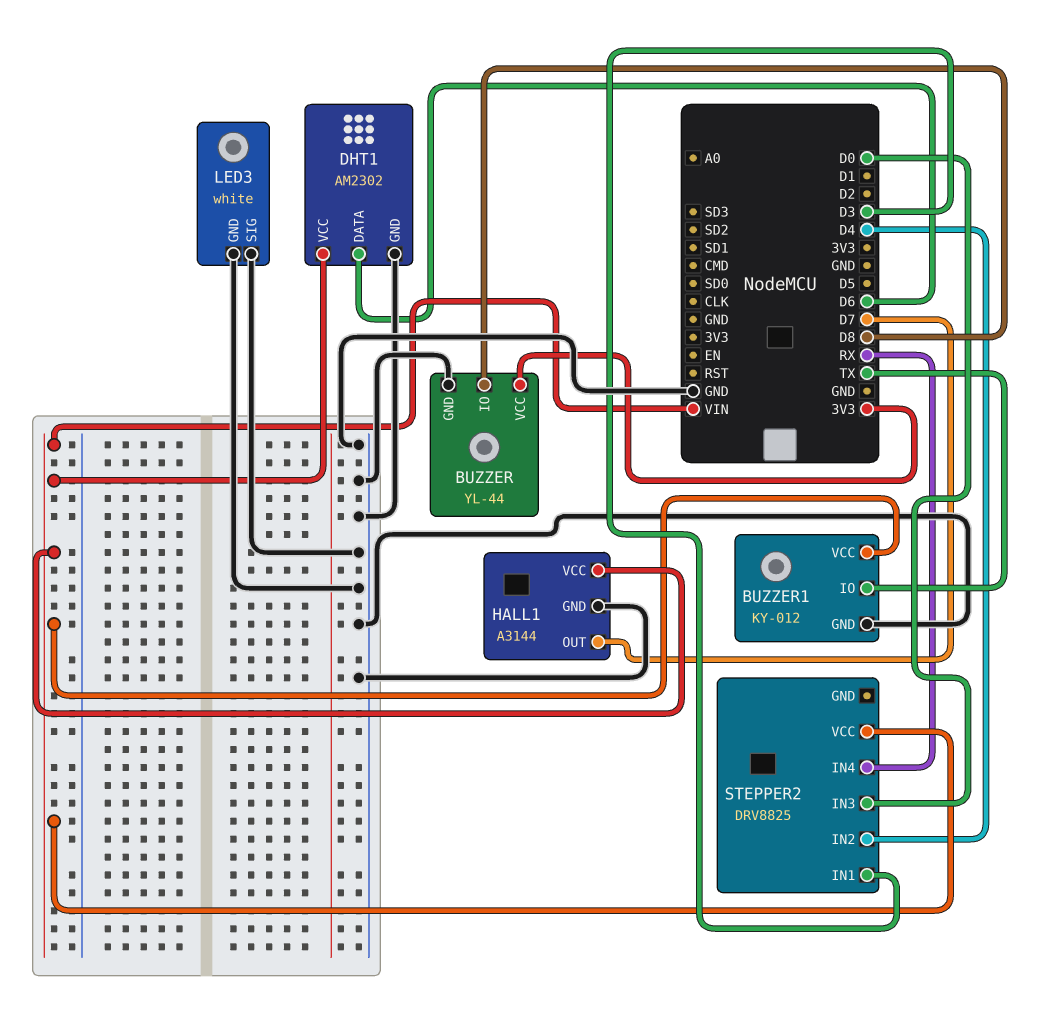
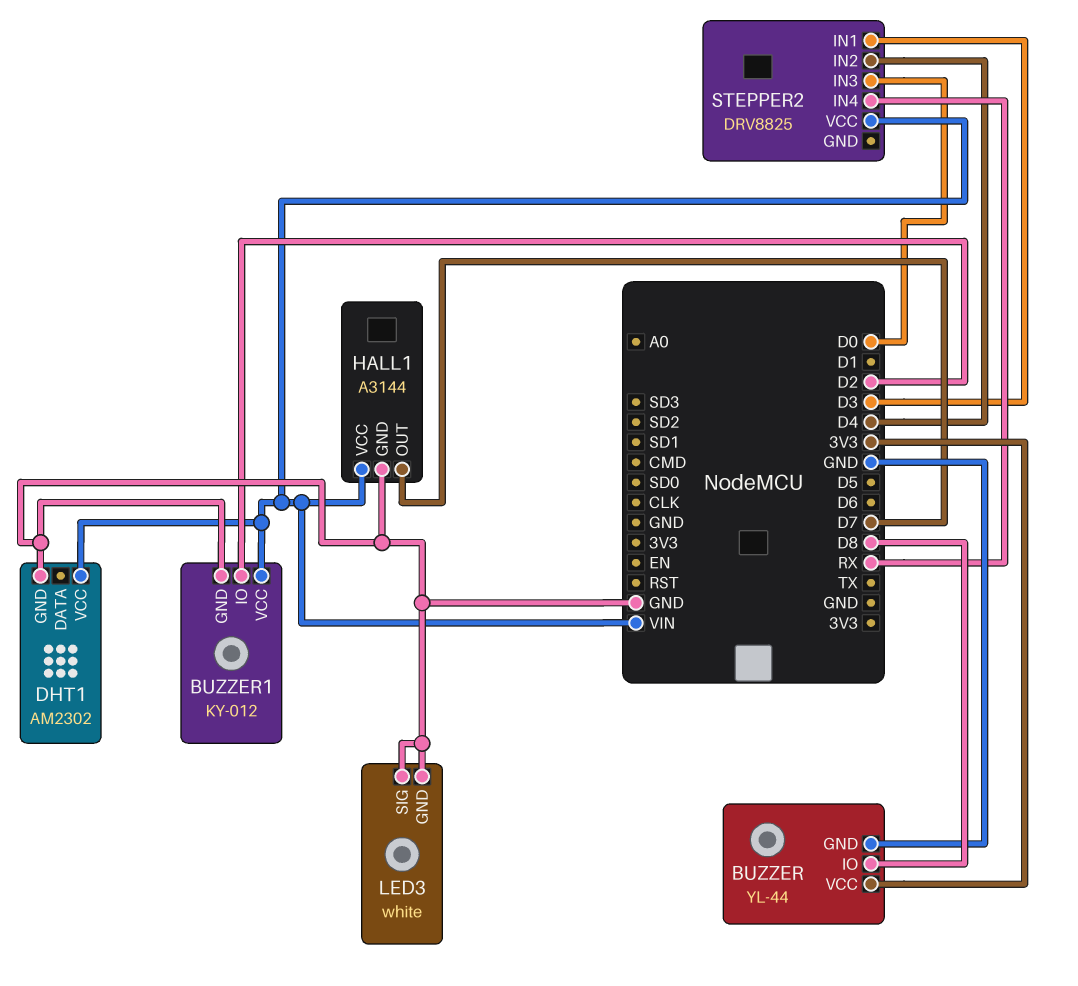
BUZZER1 pin IO: TX -> D2
DHT1 pin DATA: D6 -> none

